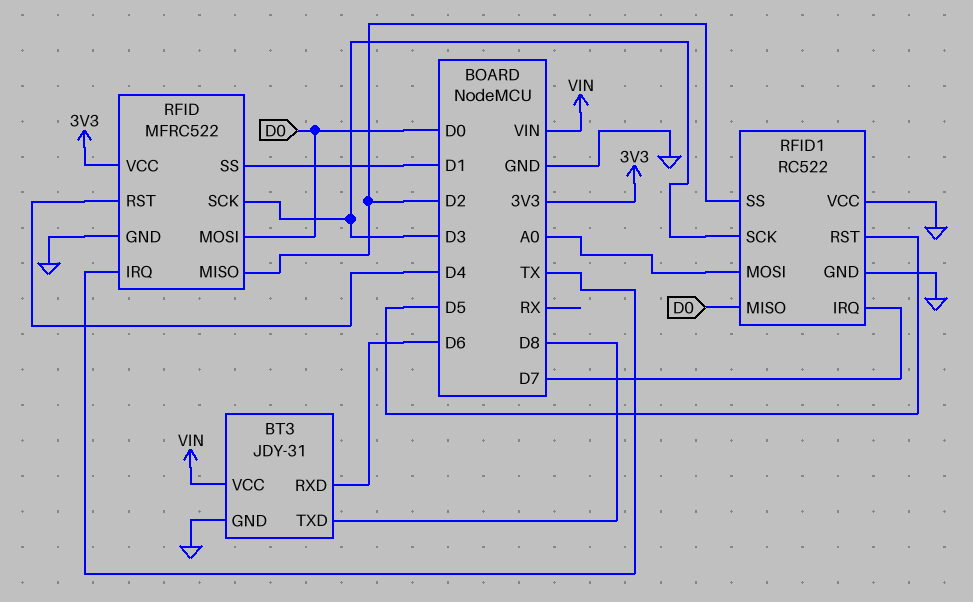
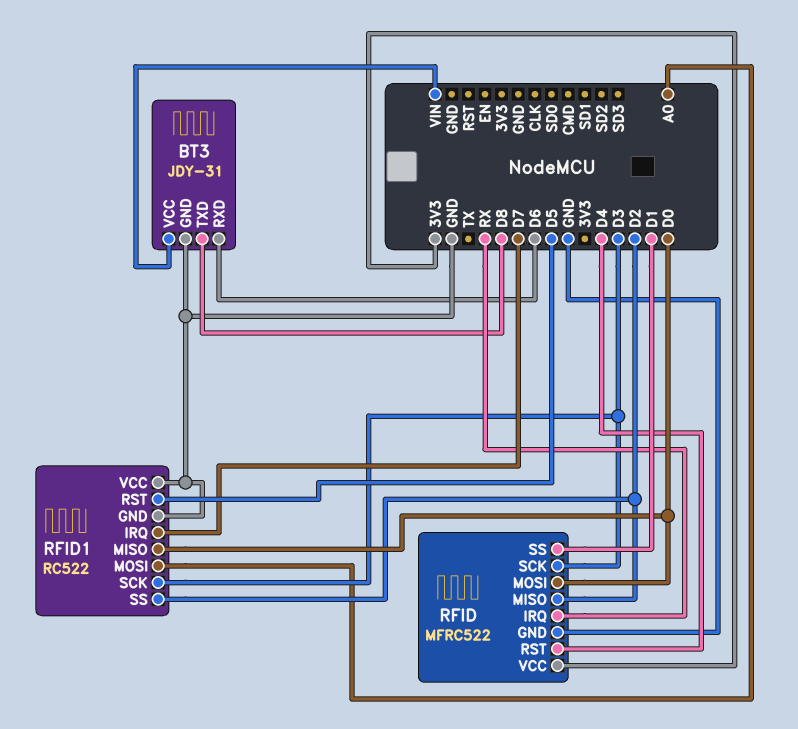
RFID pin IRQ: TX -> RX

